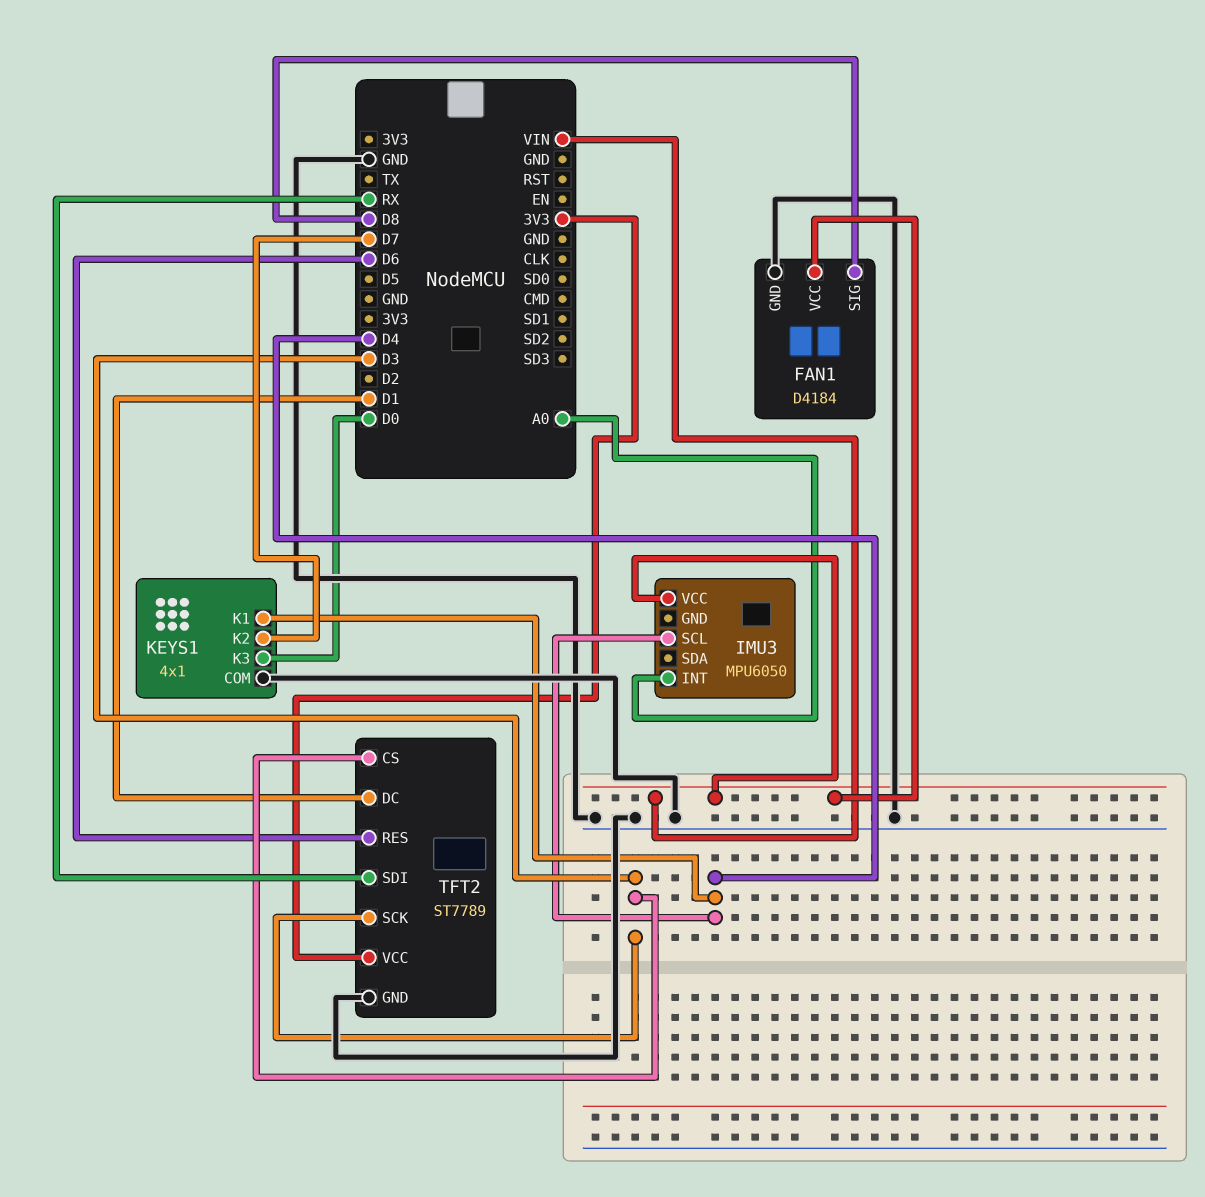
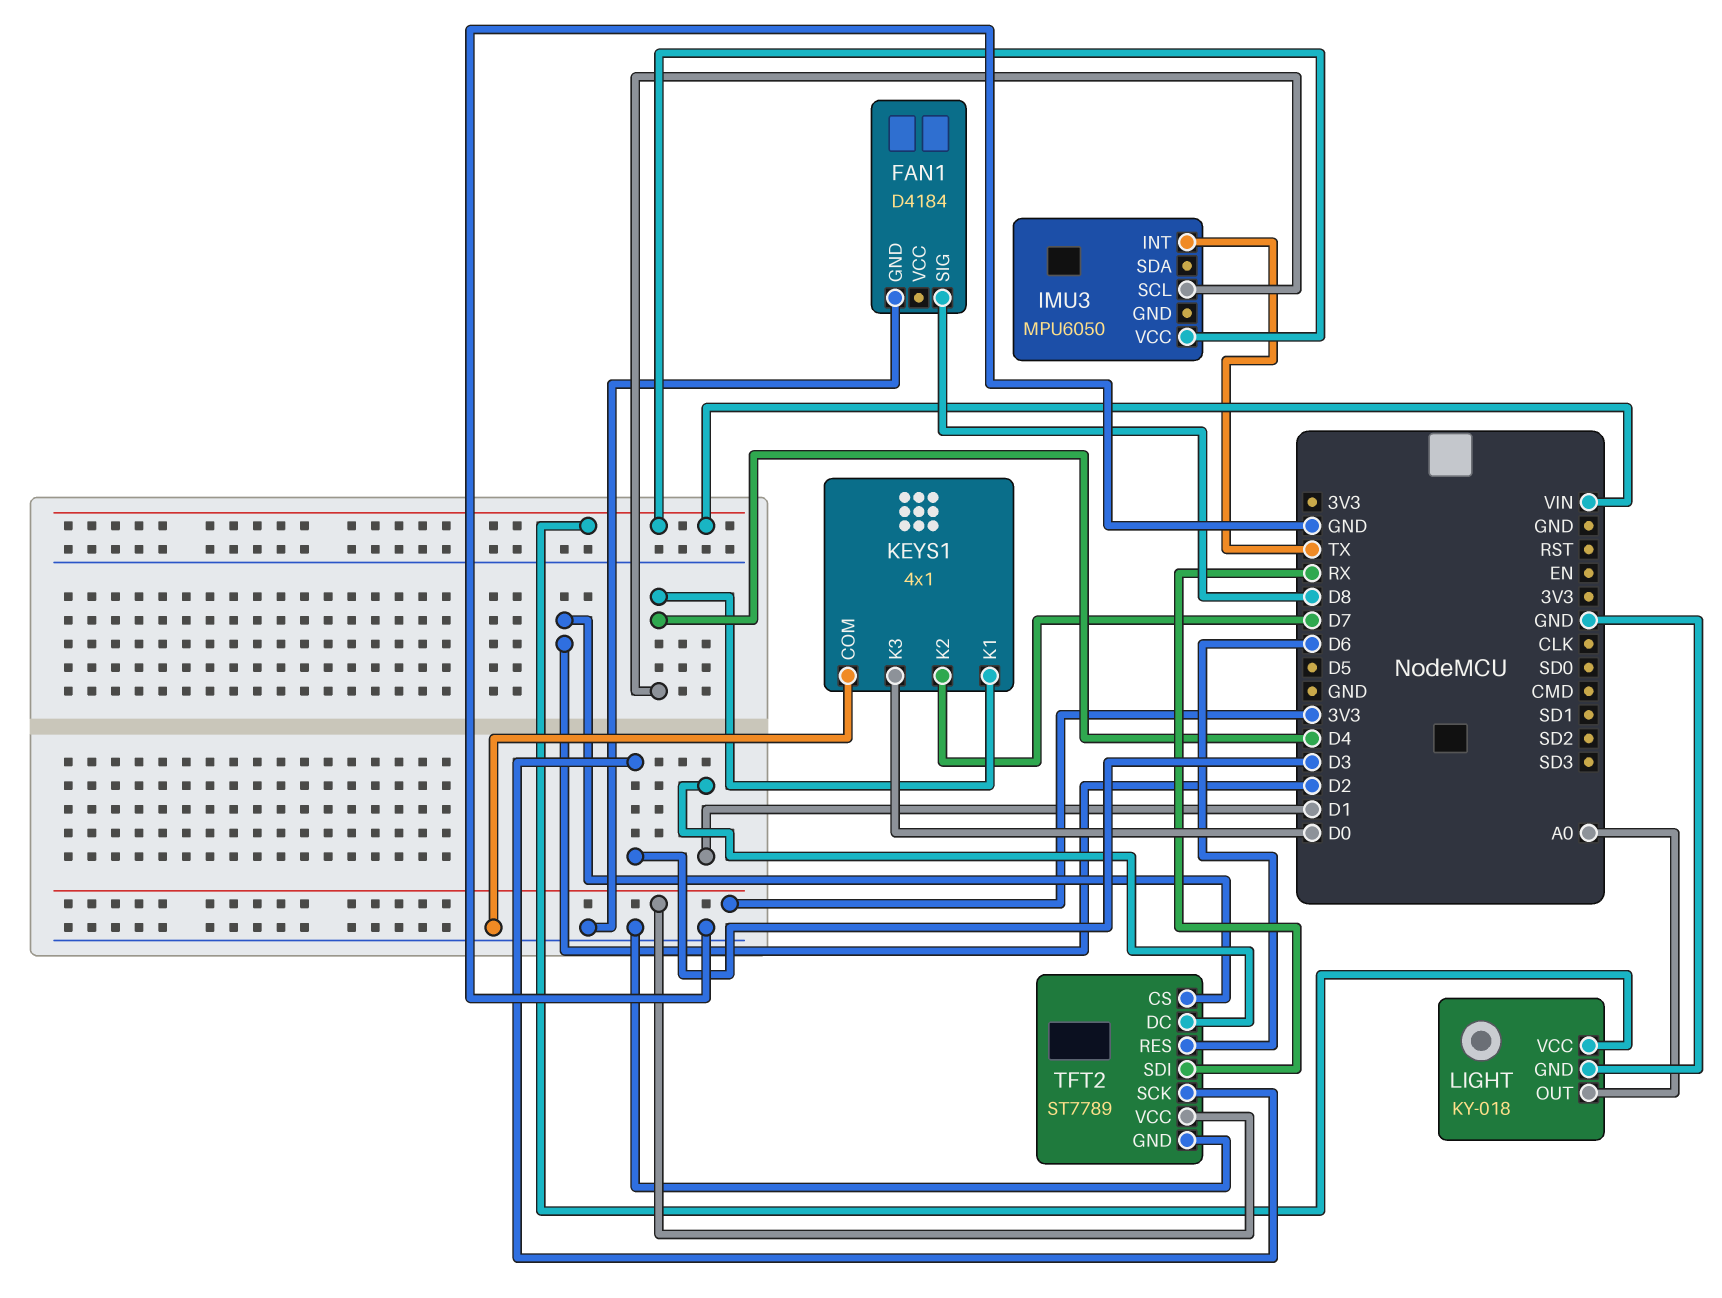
FAN1 pin VCC: VIN -> none
IMU3 pin INT: A0 -> TX
LIGHT: none -> KY-018
LIGHT pin GND: none -> GND
LIGHT pin OUT: none -> A0
LIGHT pin VCC: none -> VIN
TFT2 pin CS: D3 -> D2

